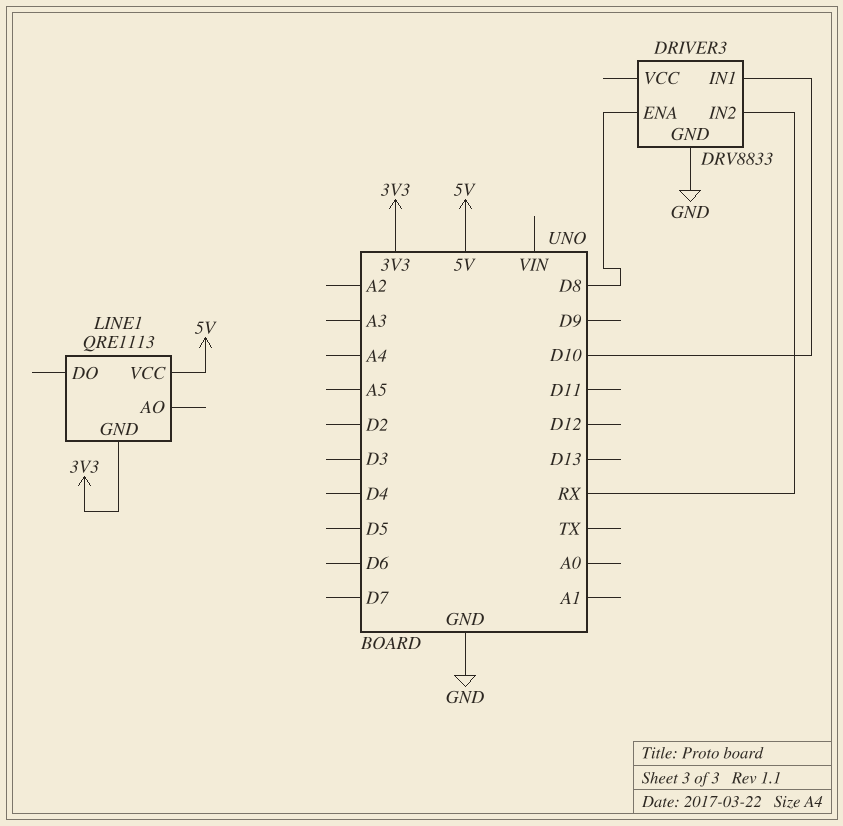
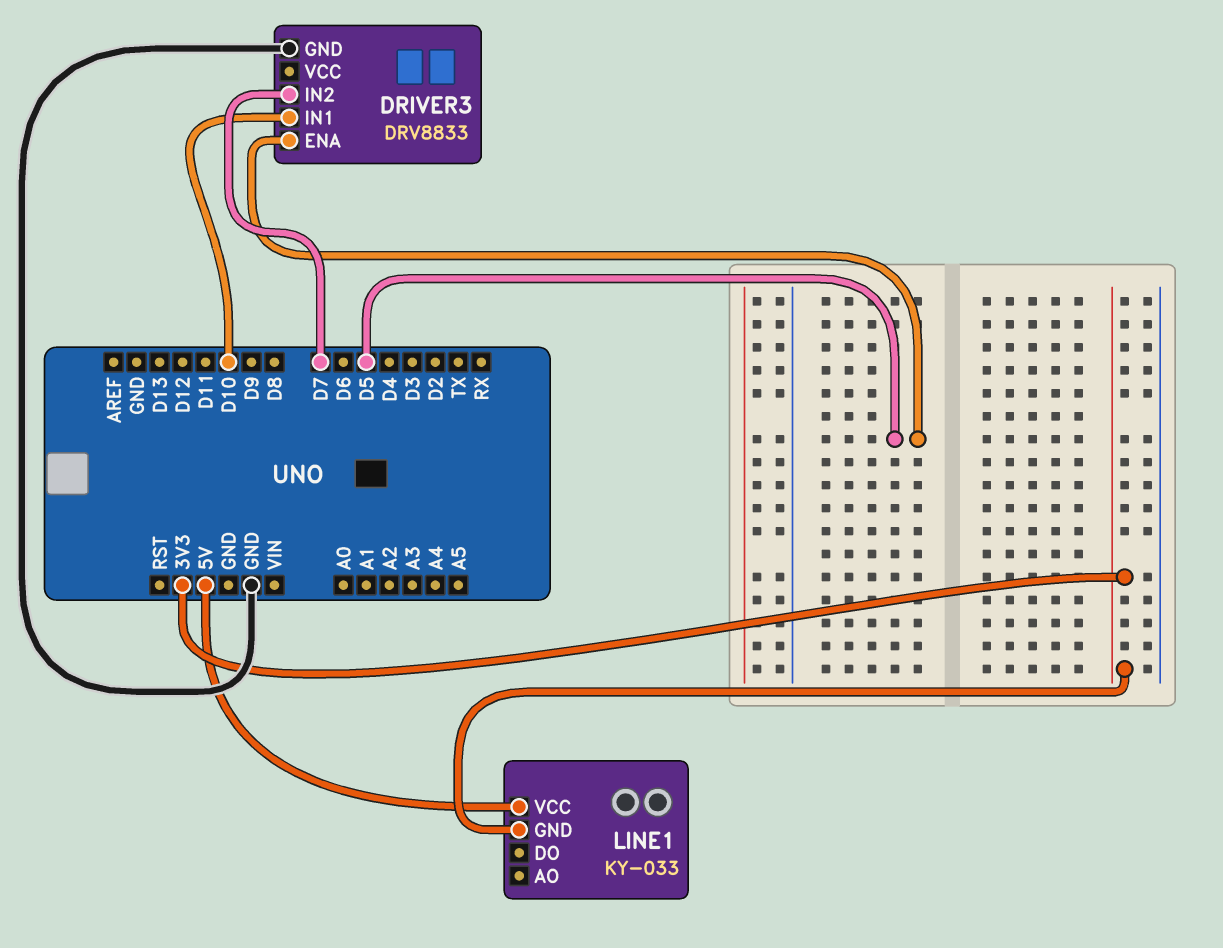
DRIVER3 pin ENA: D8 -> D5
DRIVER3 pin IN2: RX -> D7
LINE1: QRE1113 -> KY-033

